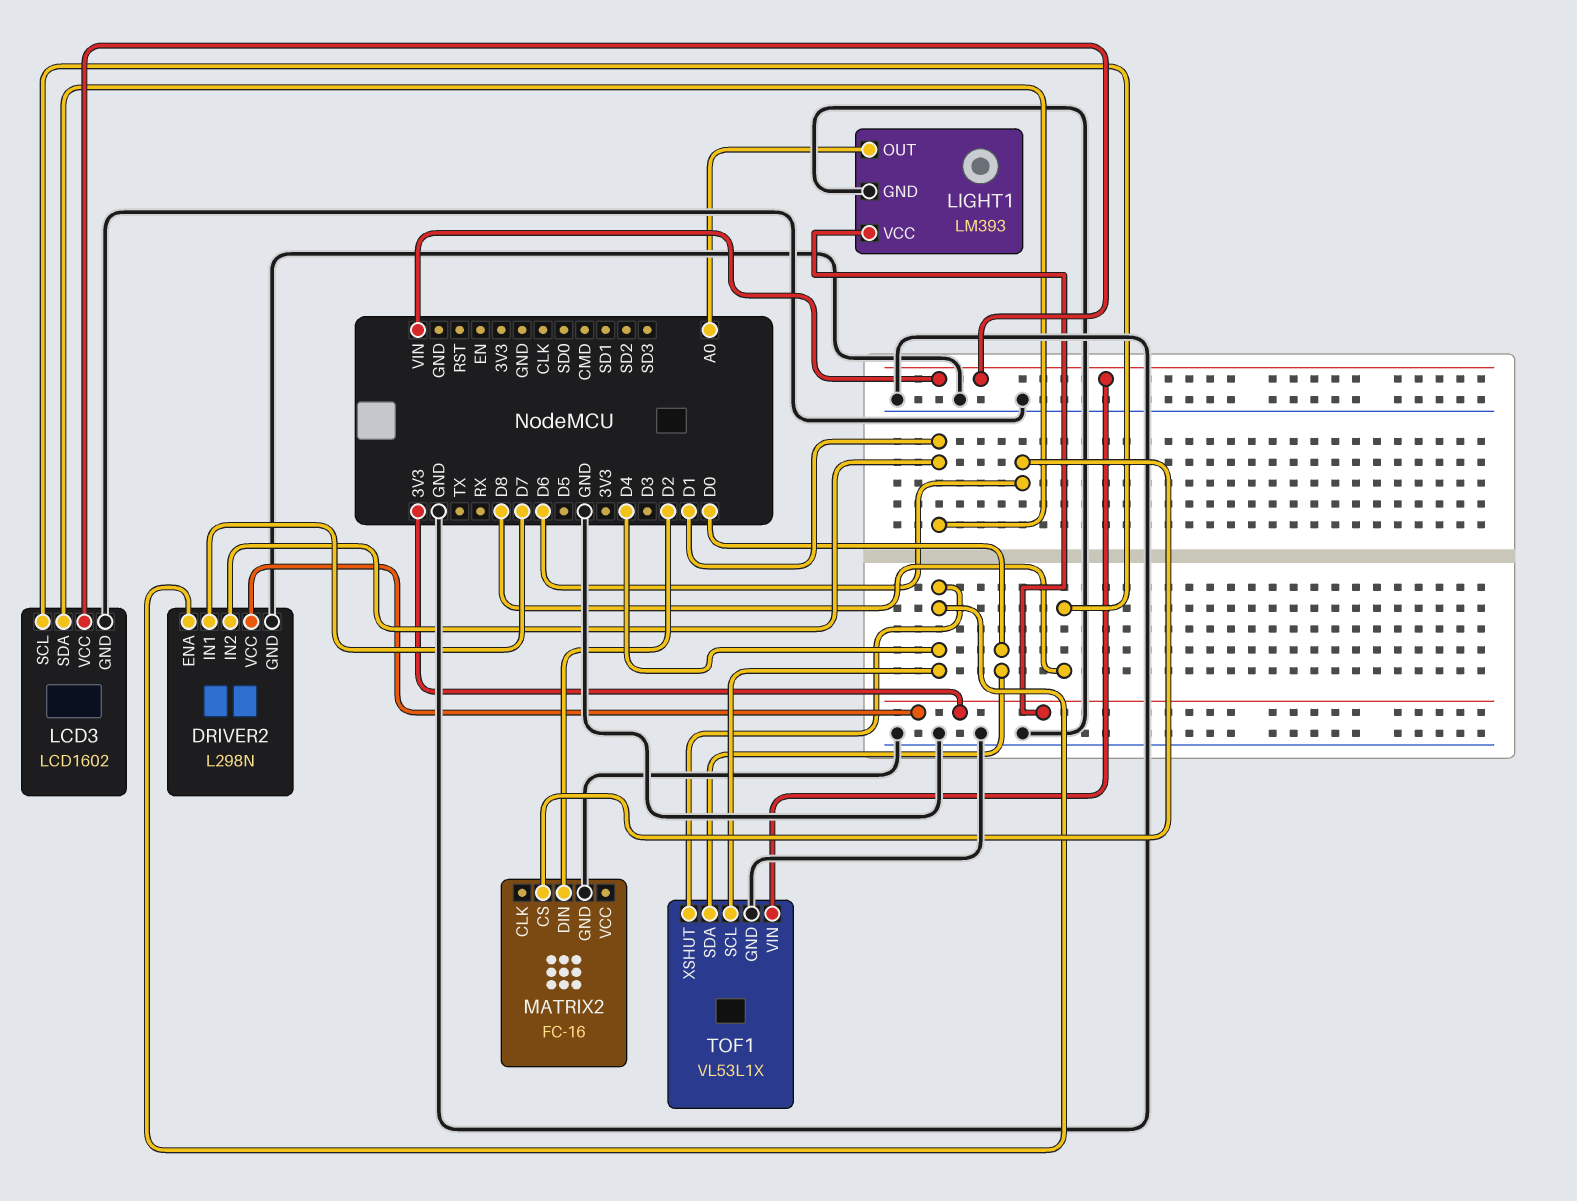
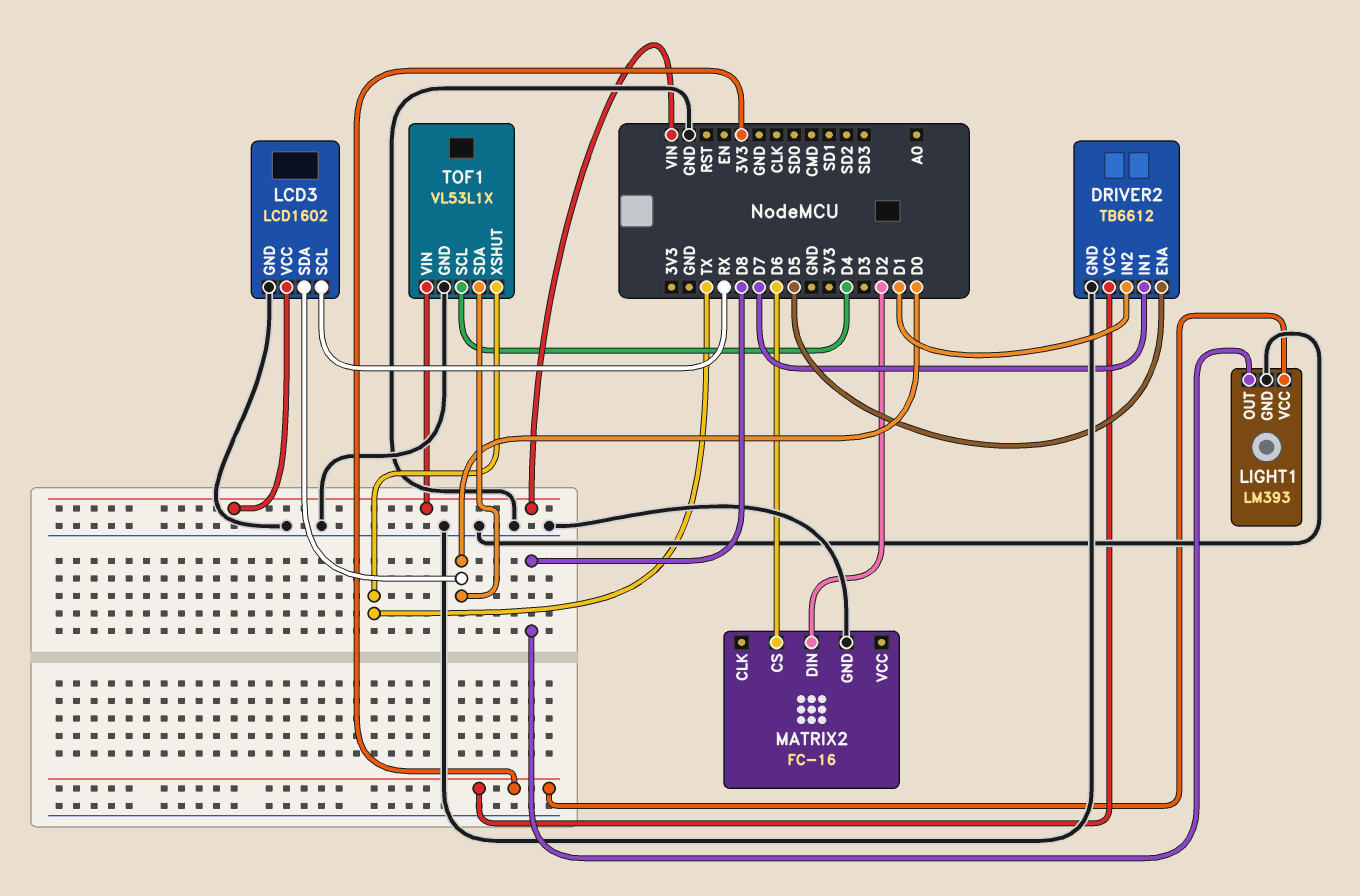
DRIVER2: L298N -> TB6612
DRIVER2 pin ENA: D4 -> D5
LCD3 pin SCL: D8 -> RX
LCD3 pin SDA: D1 -> D0
LIGHT1 pin OUT: A0 -> D8
TOF1 pin XSHUT: D4 -> TX

